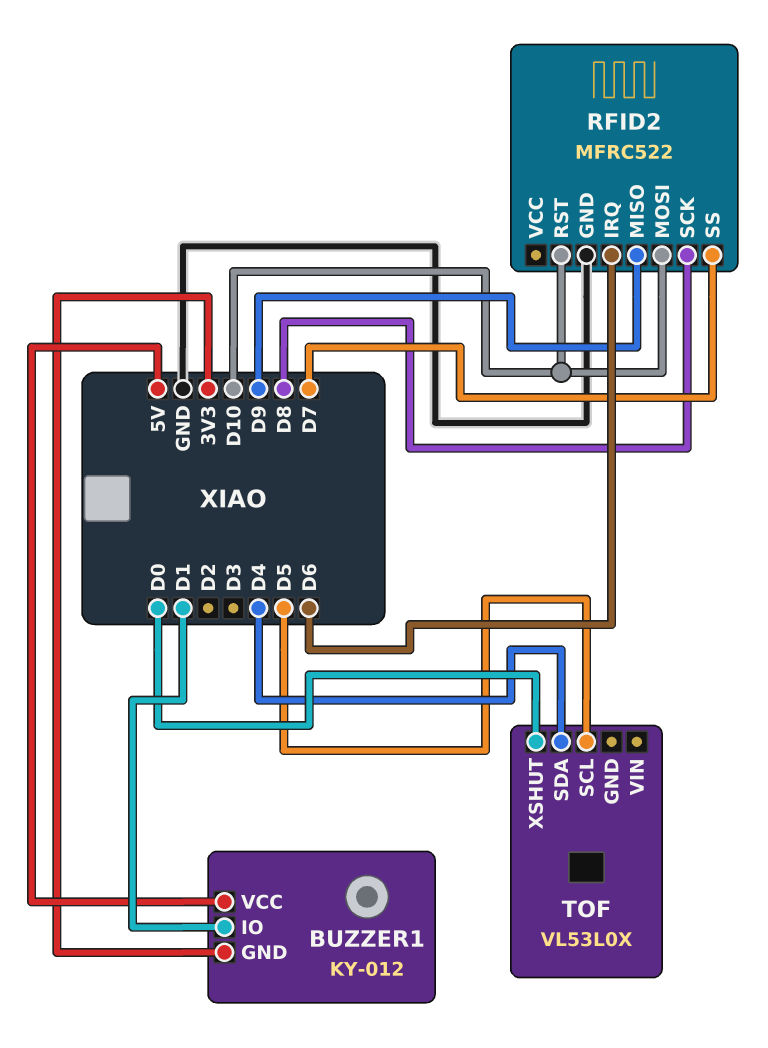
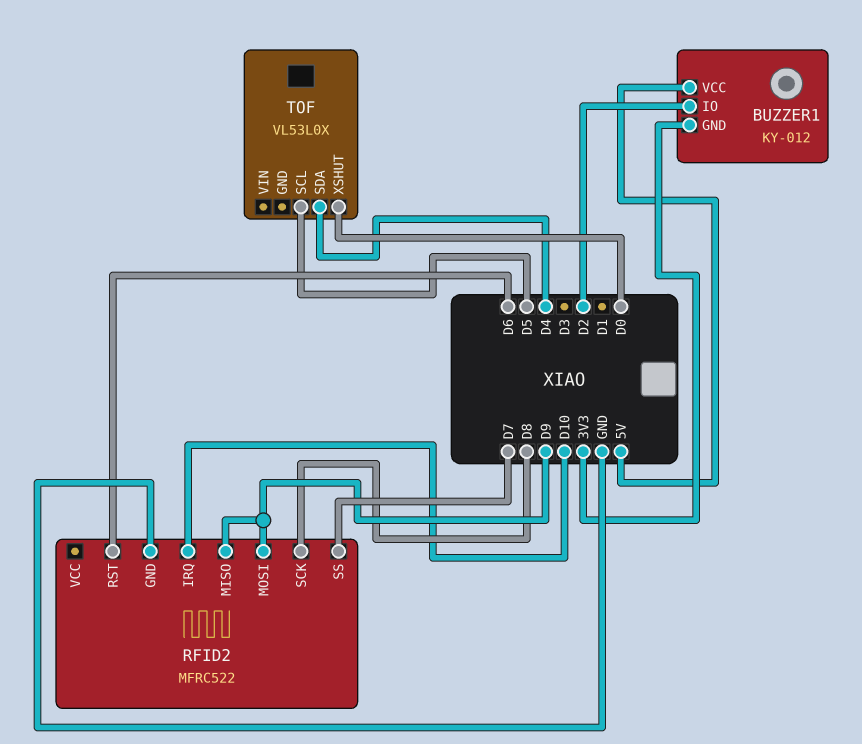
BUZZER1 pin IO: D1 -> D2
RFID2 pin IRQ: D6 -> D10
RFID2 pin MOSI: D10 -> D9
RFID2 pin RST: D10 -> D6

